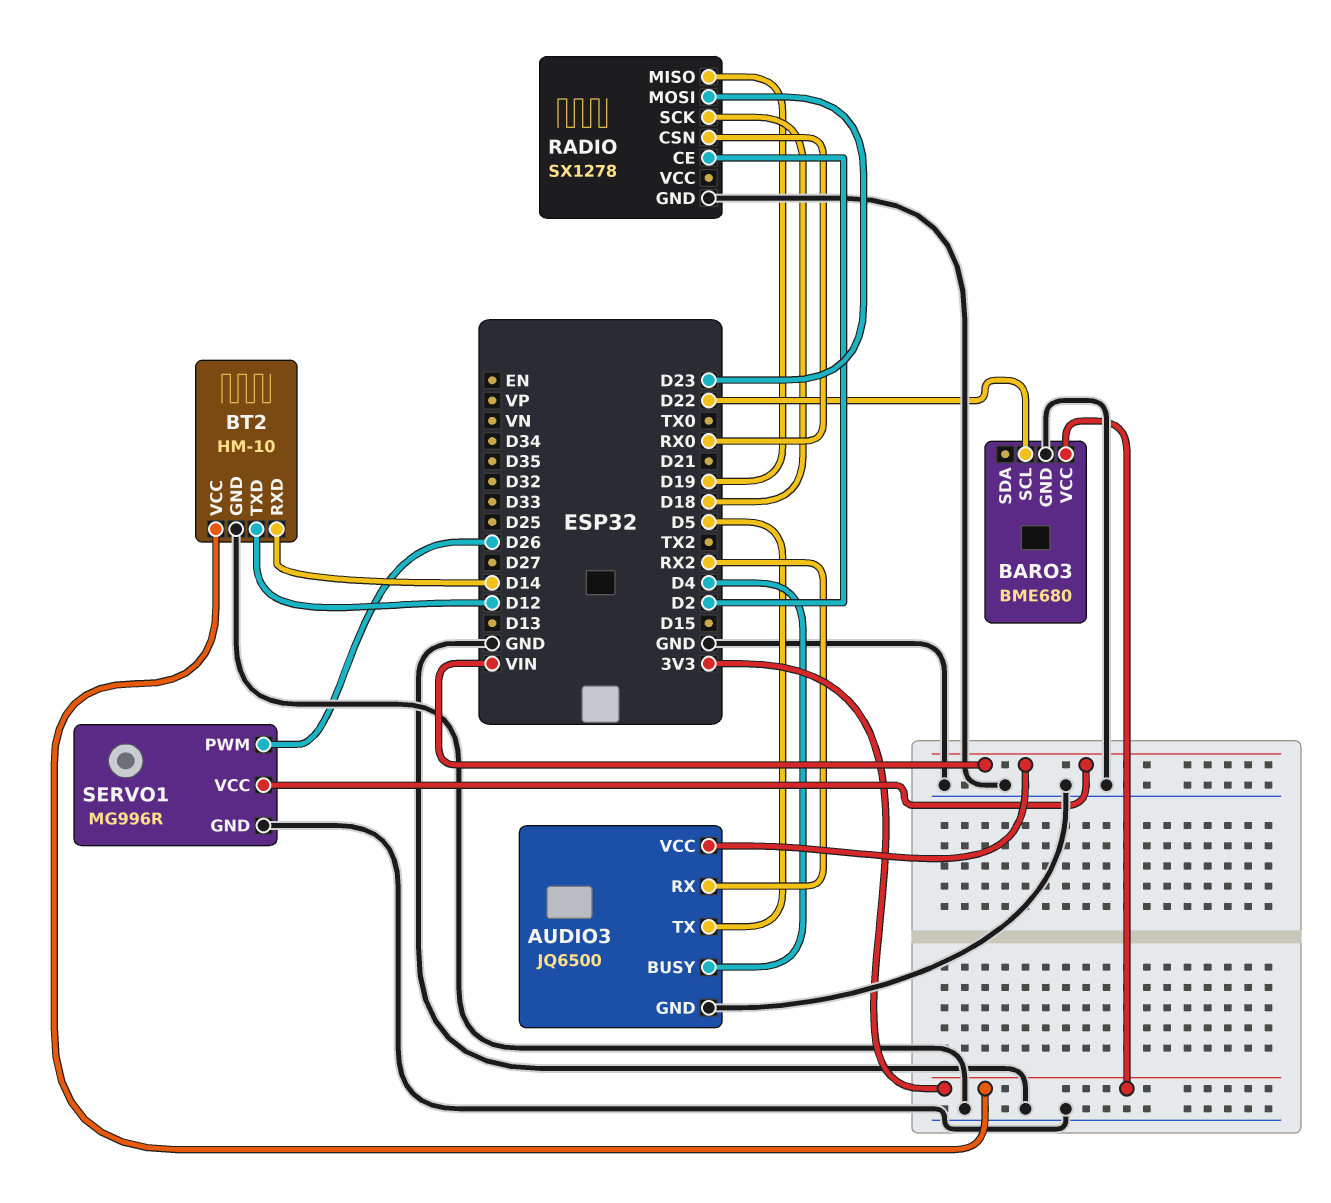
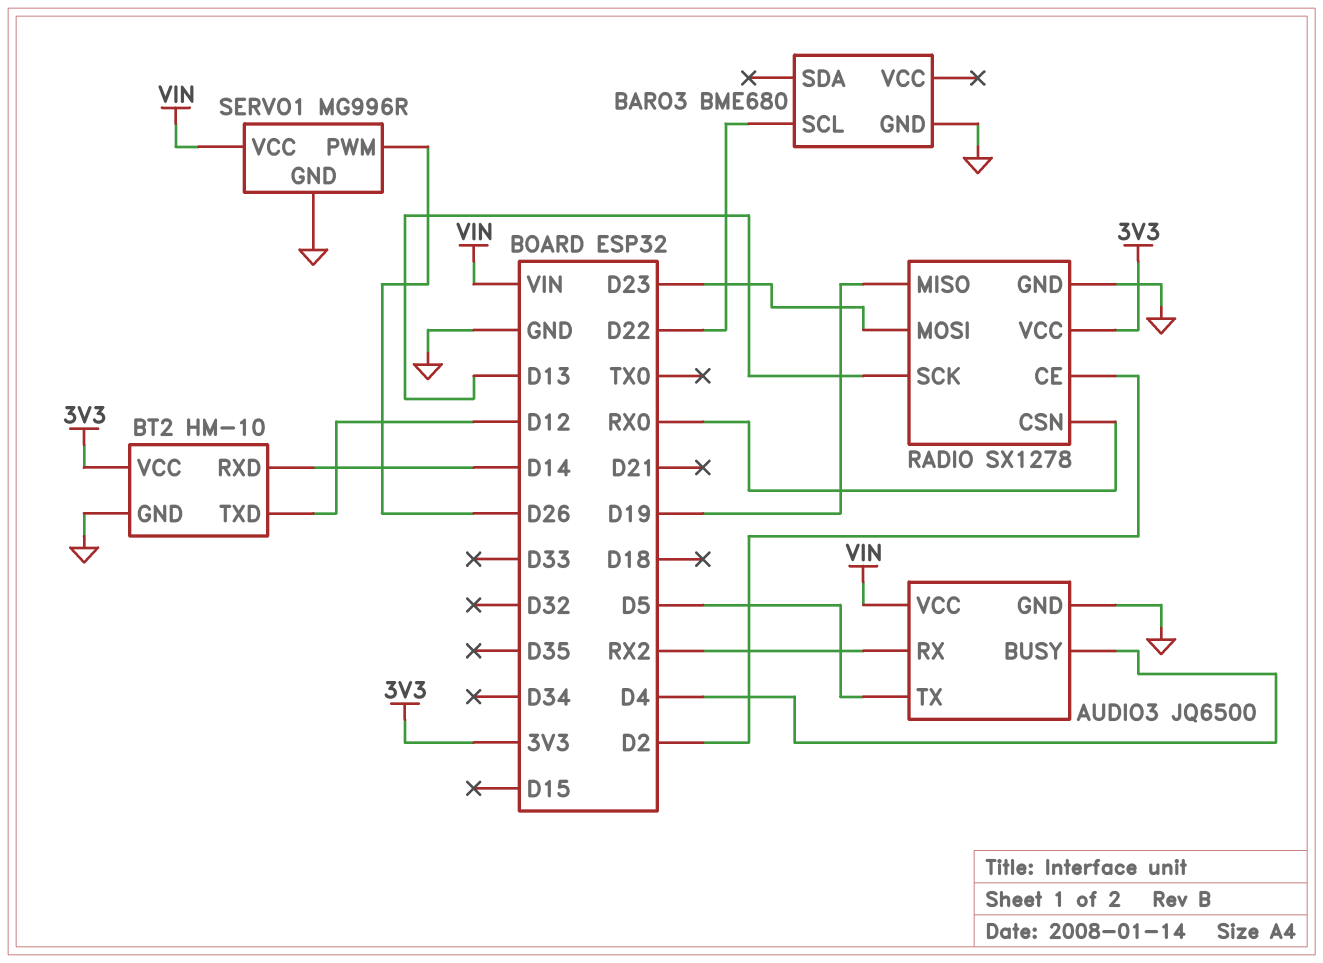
BARO3 pin VCC: 3V3 -> none
RADIO pin SCK: D18 -> D13
RADIO pin VCC: none -> 3V3

